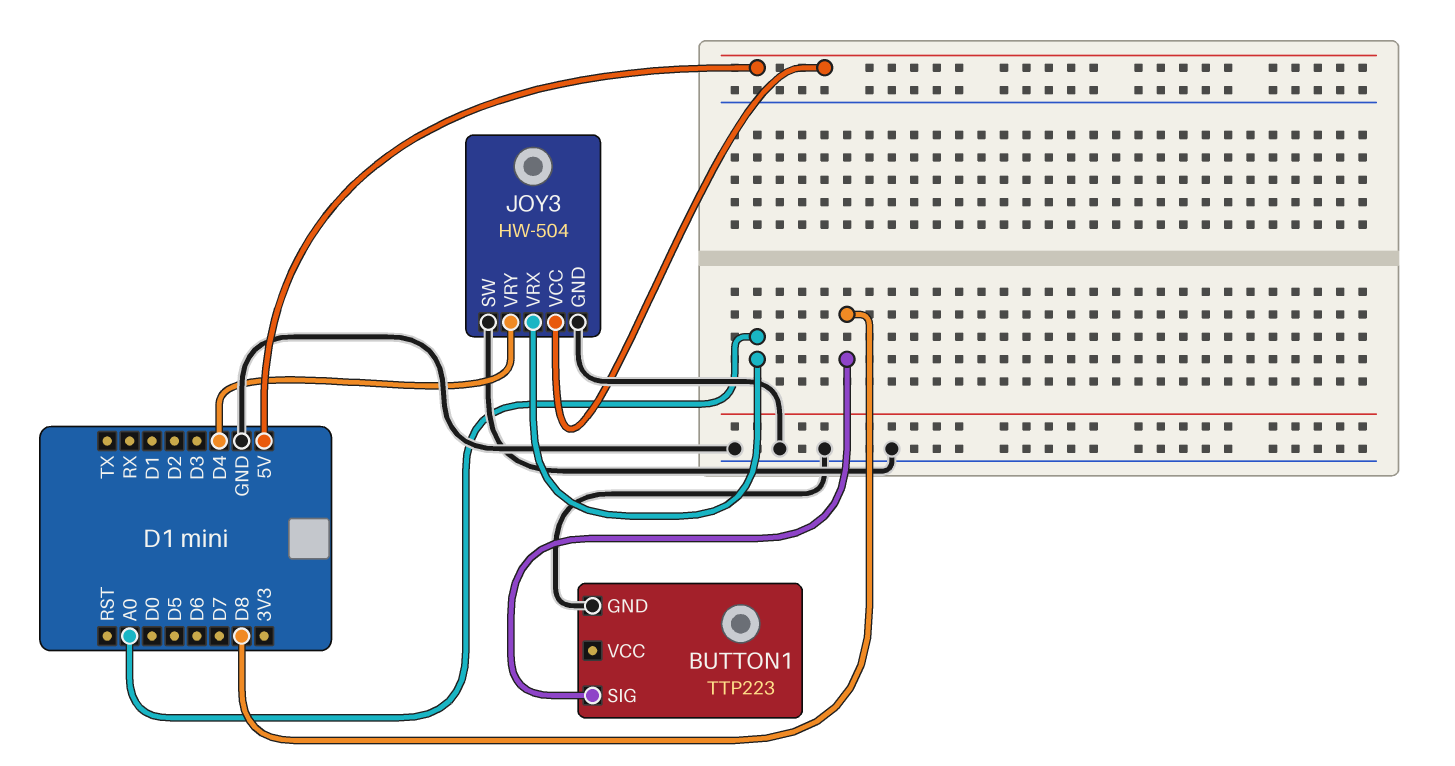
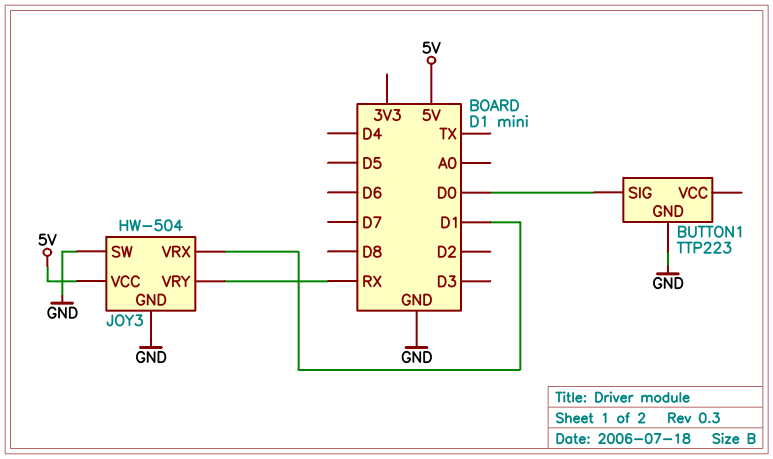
BUTTON1 pin SIG: D8 -> D0
JOY3 pin VRX: A0 -> D1
JOY3 pin VRY: D4 -> RX

